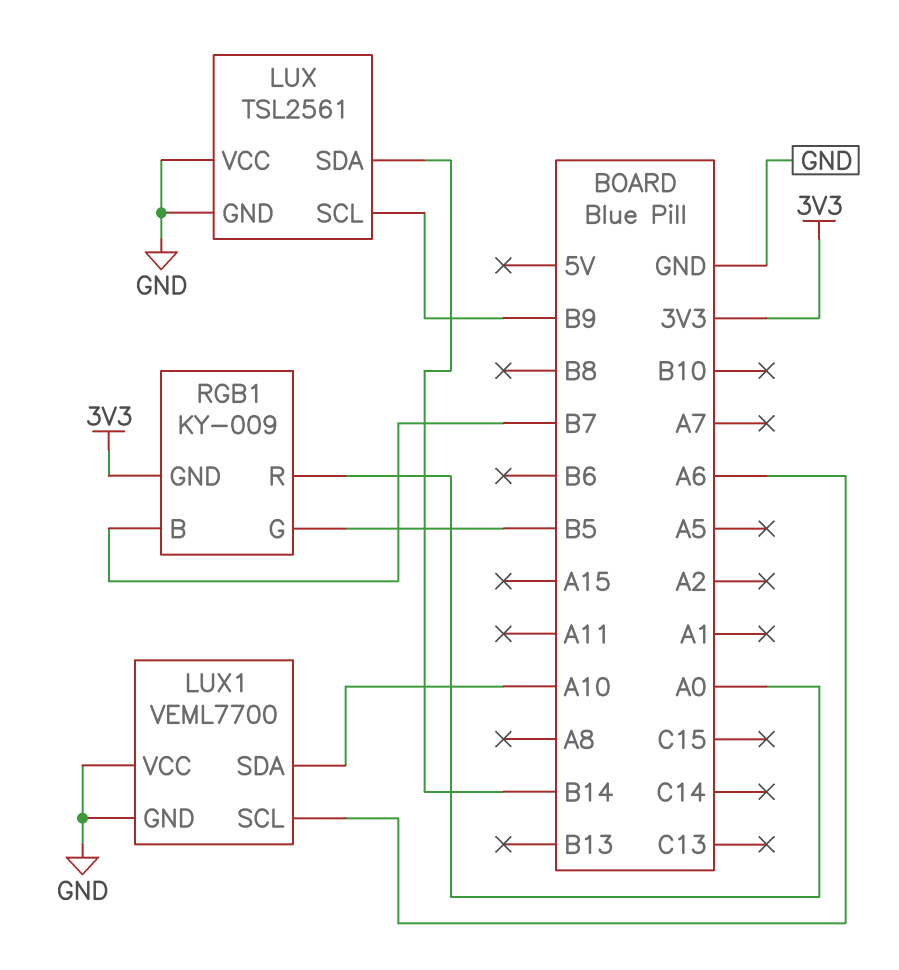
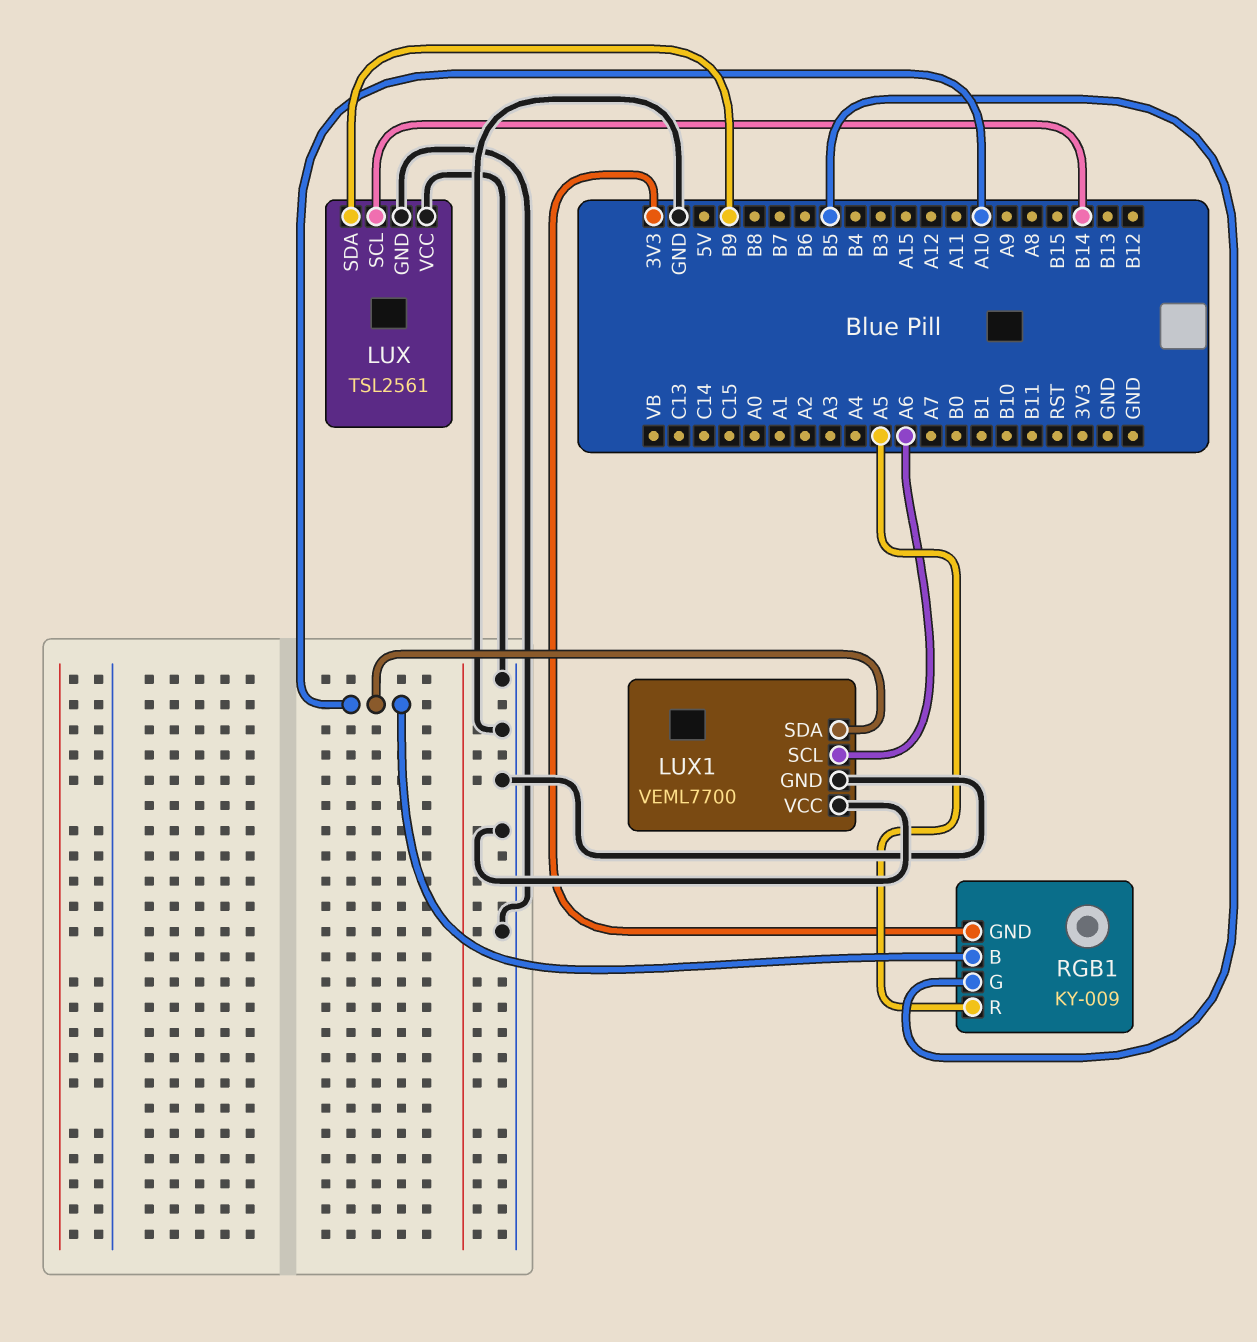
LUX pin SCL: B9 -> B14
LUX pin SDA: B14 -> B9
RGB1 pin B: B7 -> A10
RGB1 pin R: A0 -> A5

